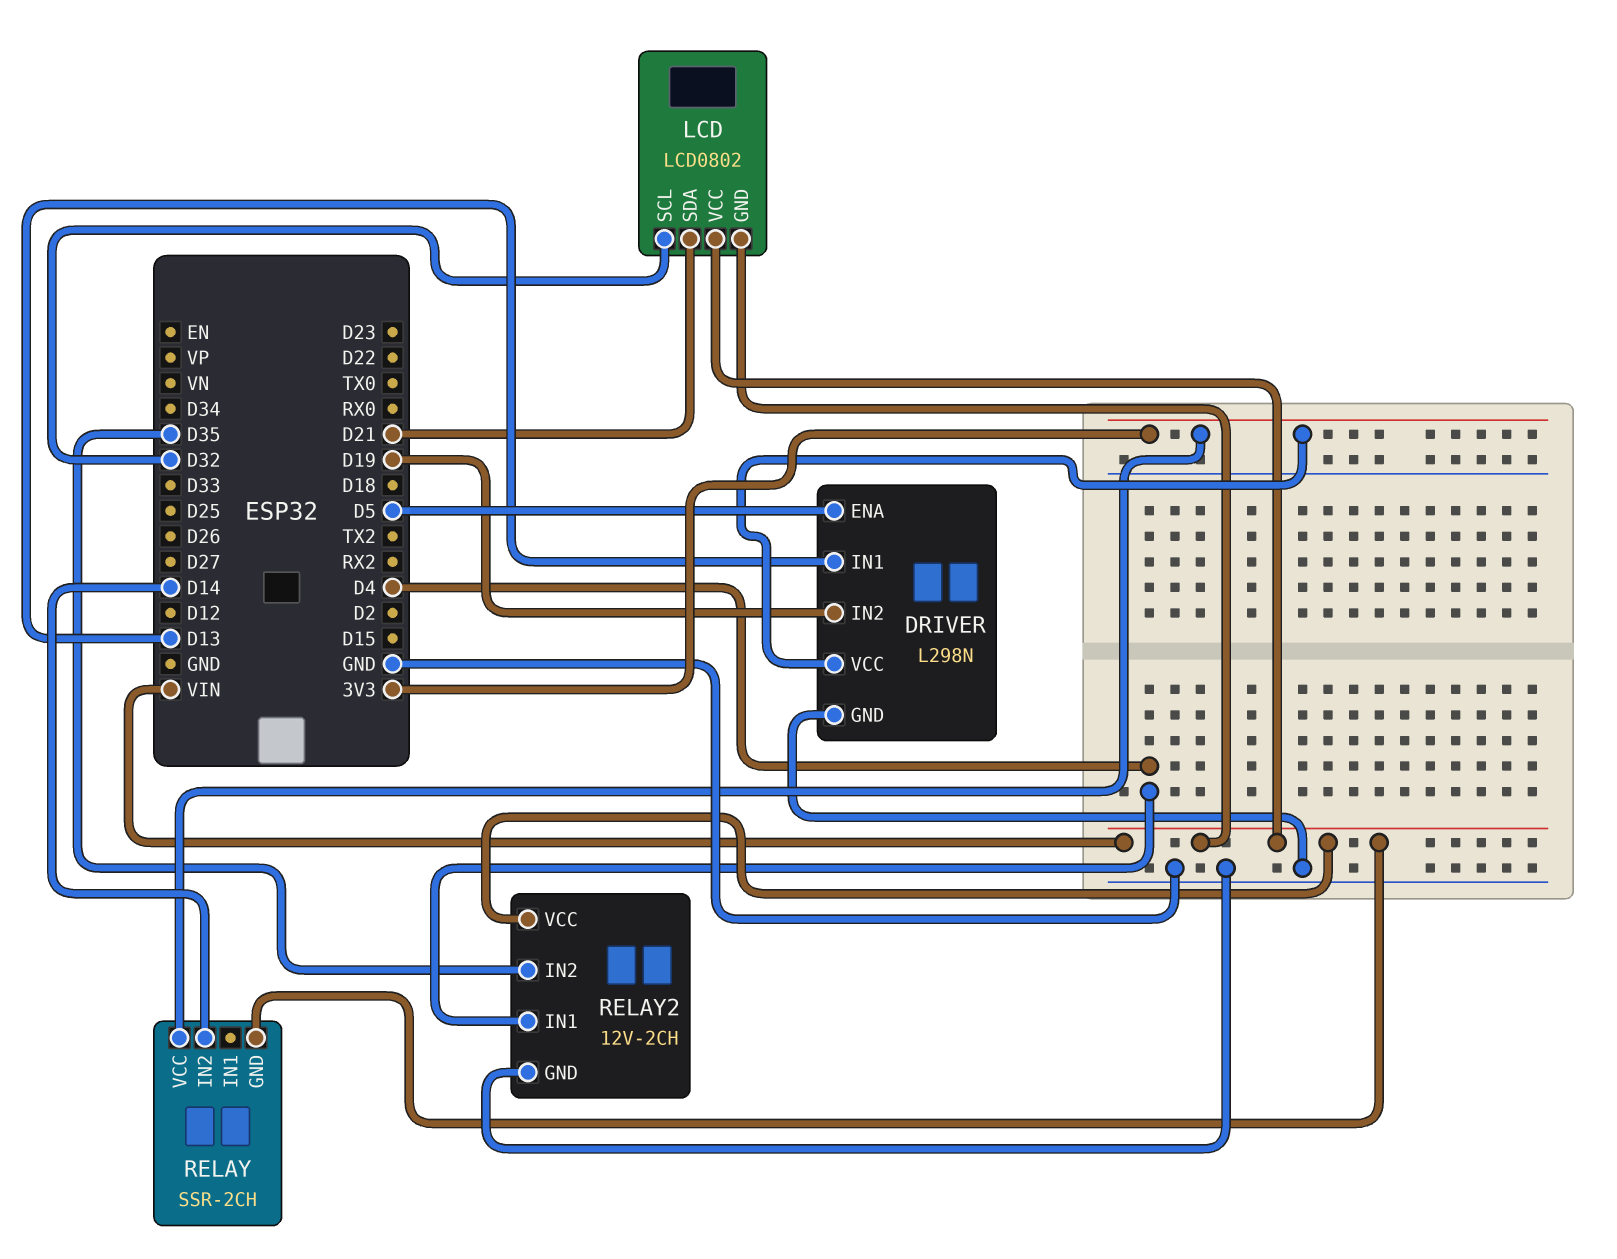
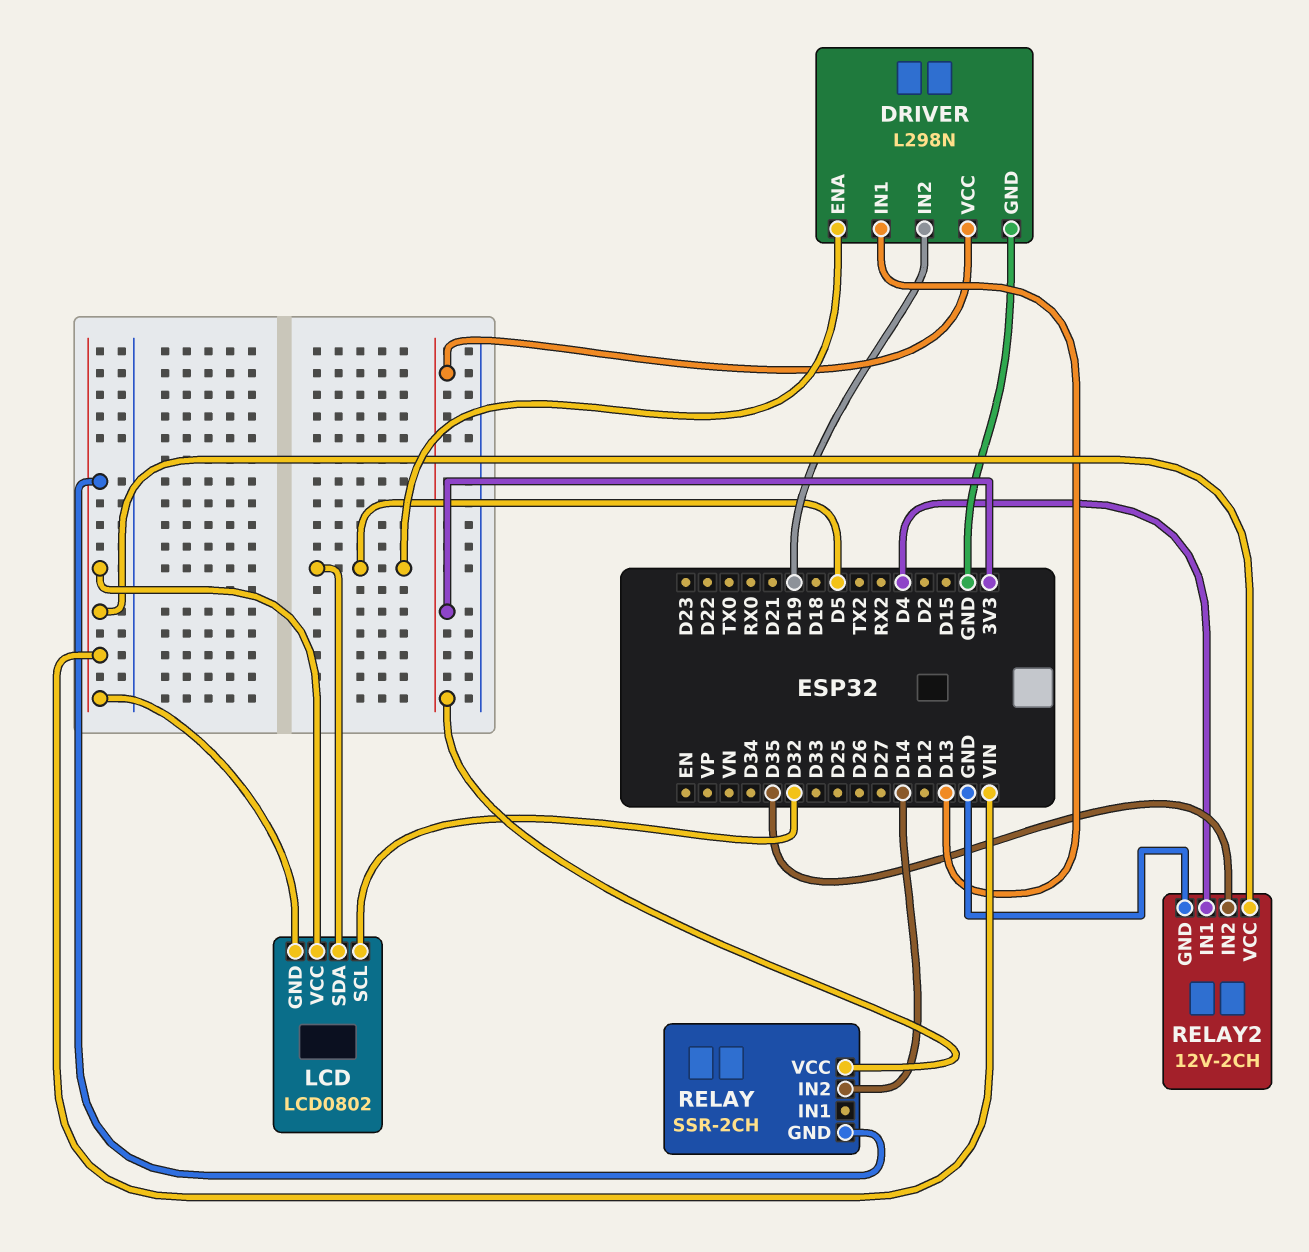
LCD pin SDA: D21 -> D5

